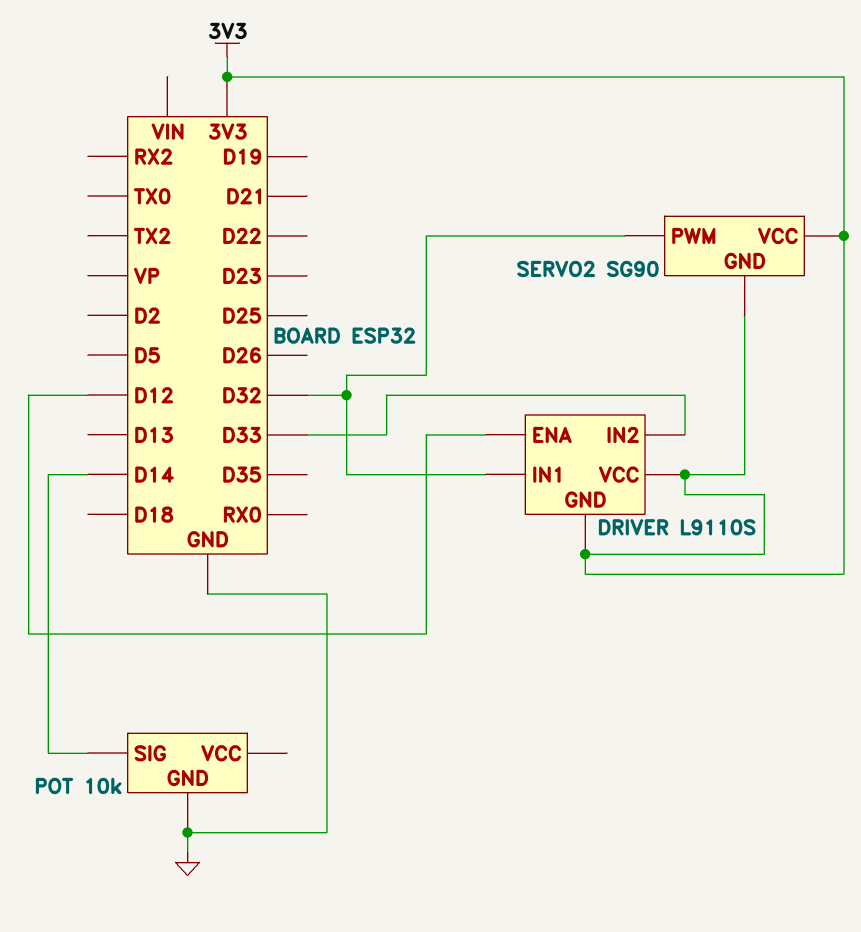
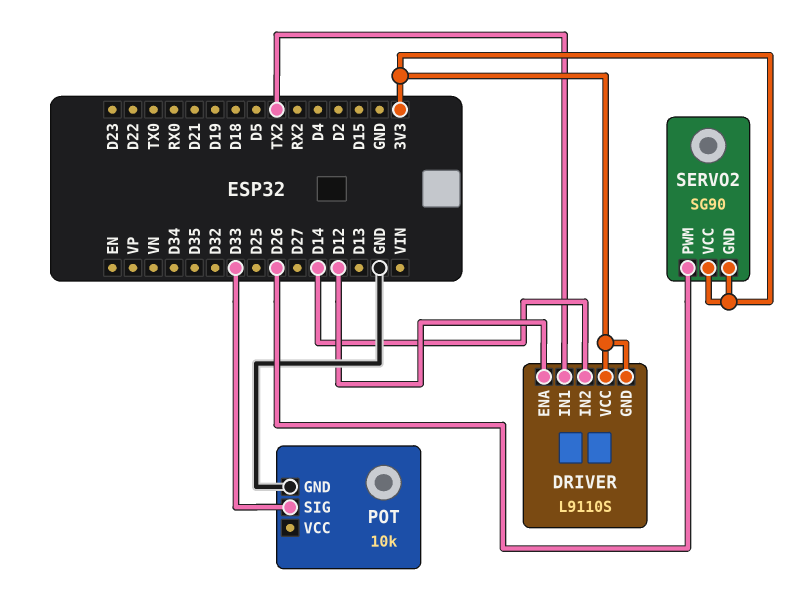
DRIVER pin IN1: D32 -> TX2
DRIVER pin IN2: D33 -> D14
POT pin SIG: D14 -> D33
SERVO2 pin PWM: D32 -> D26

